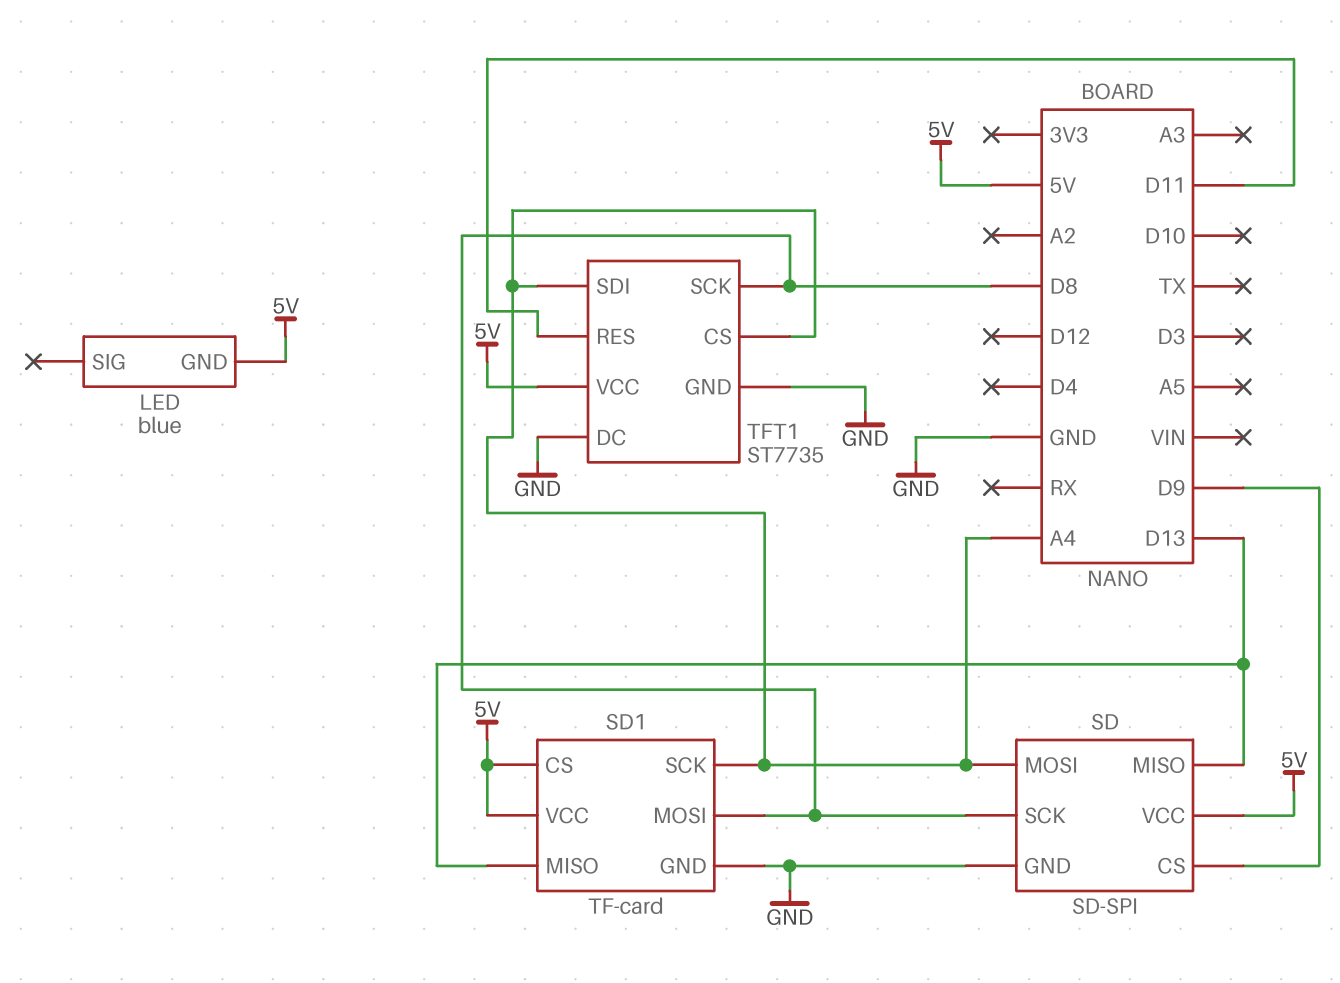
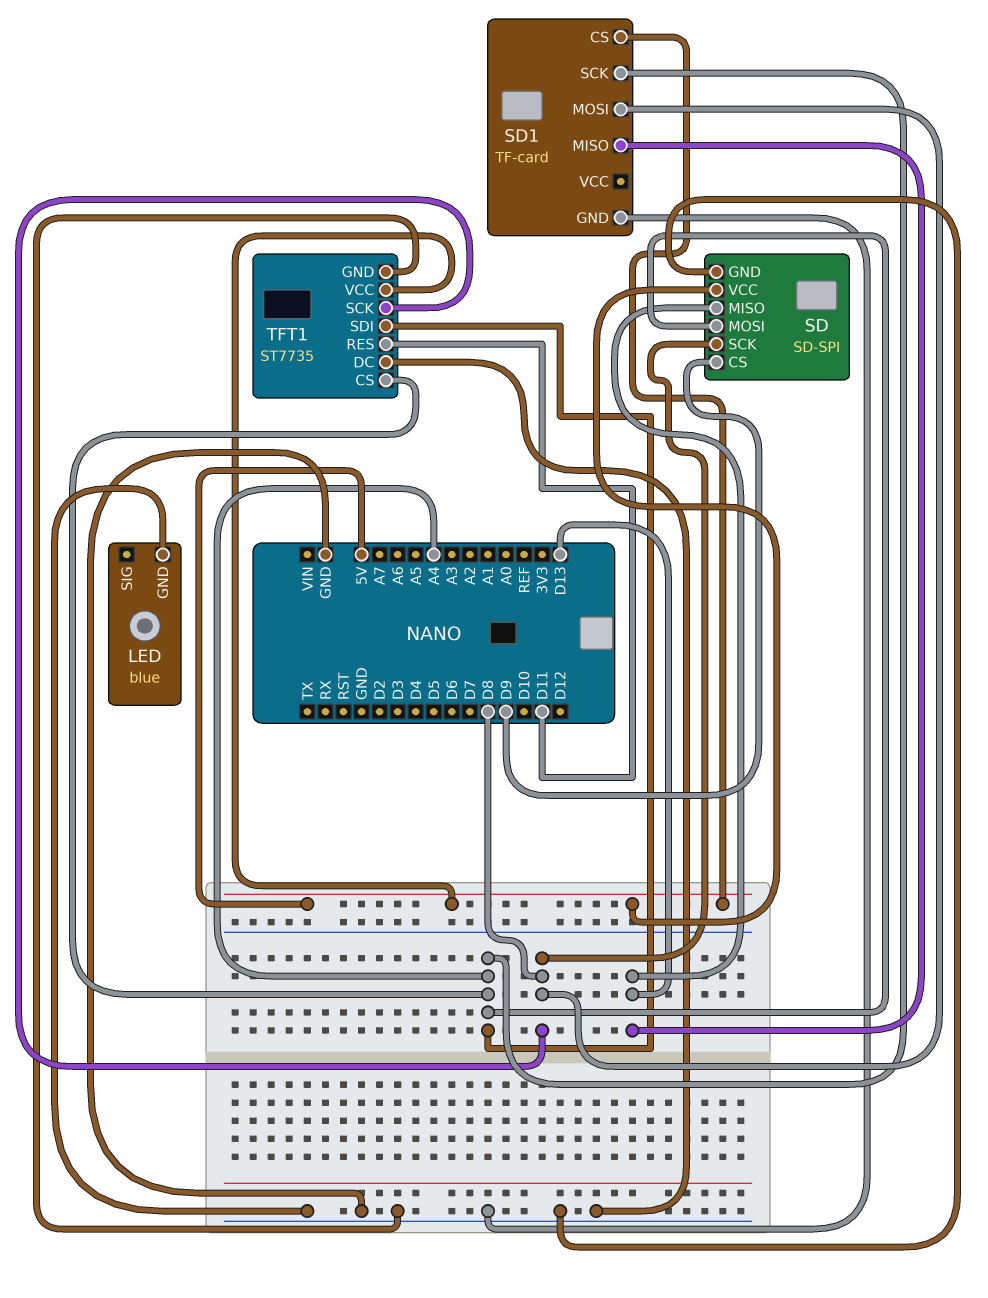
LED pin GND: 5V -> GND
SD1 pin VCC: 5V -> none

